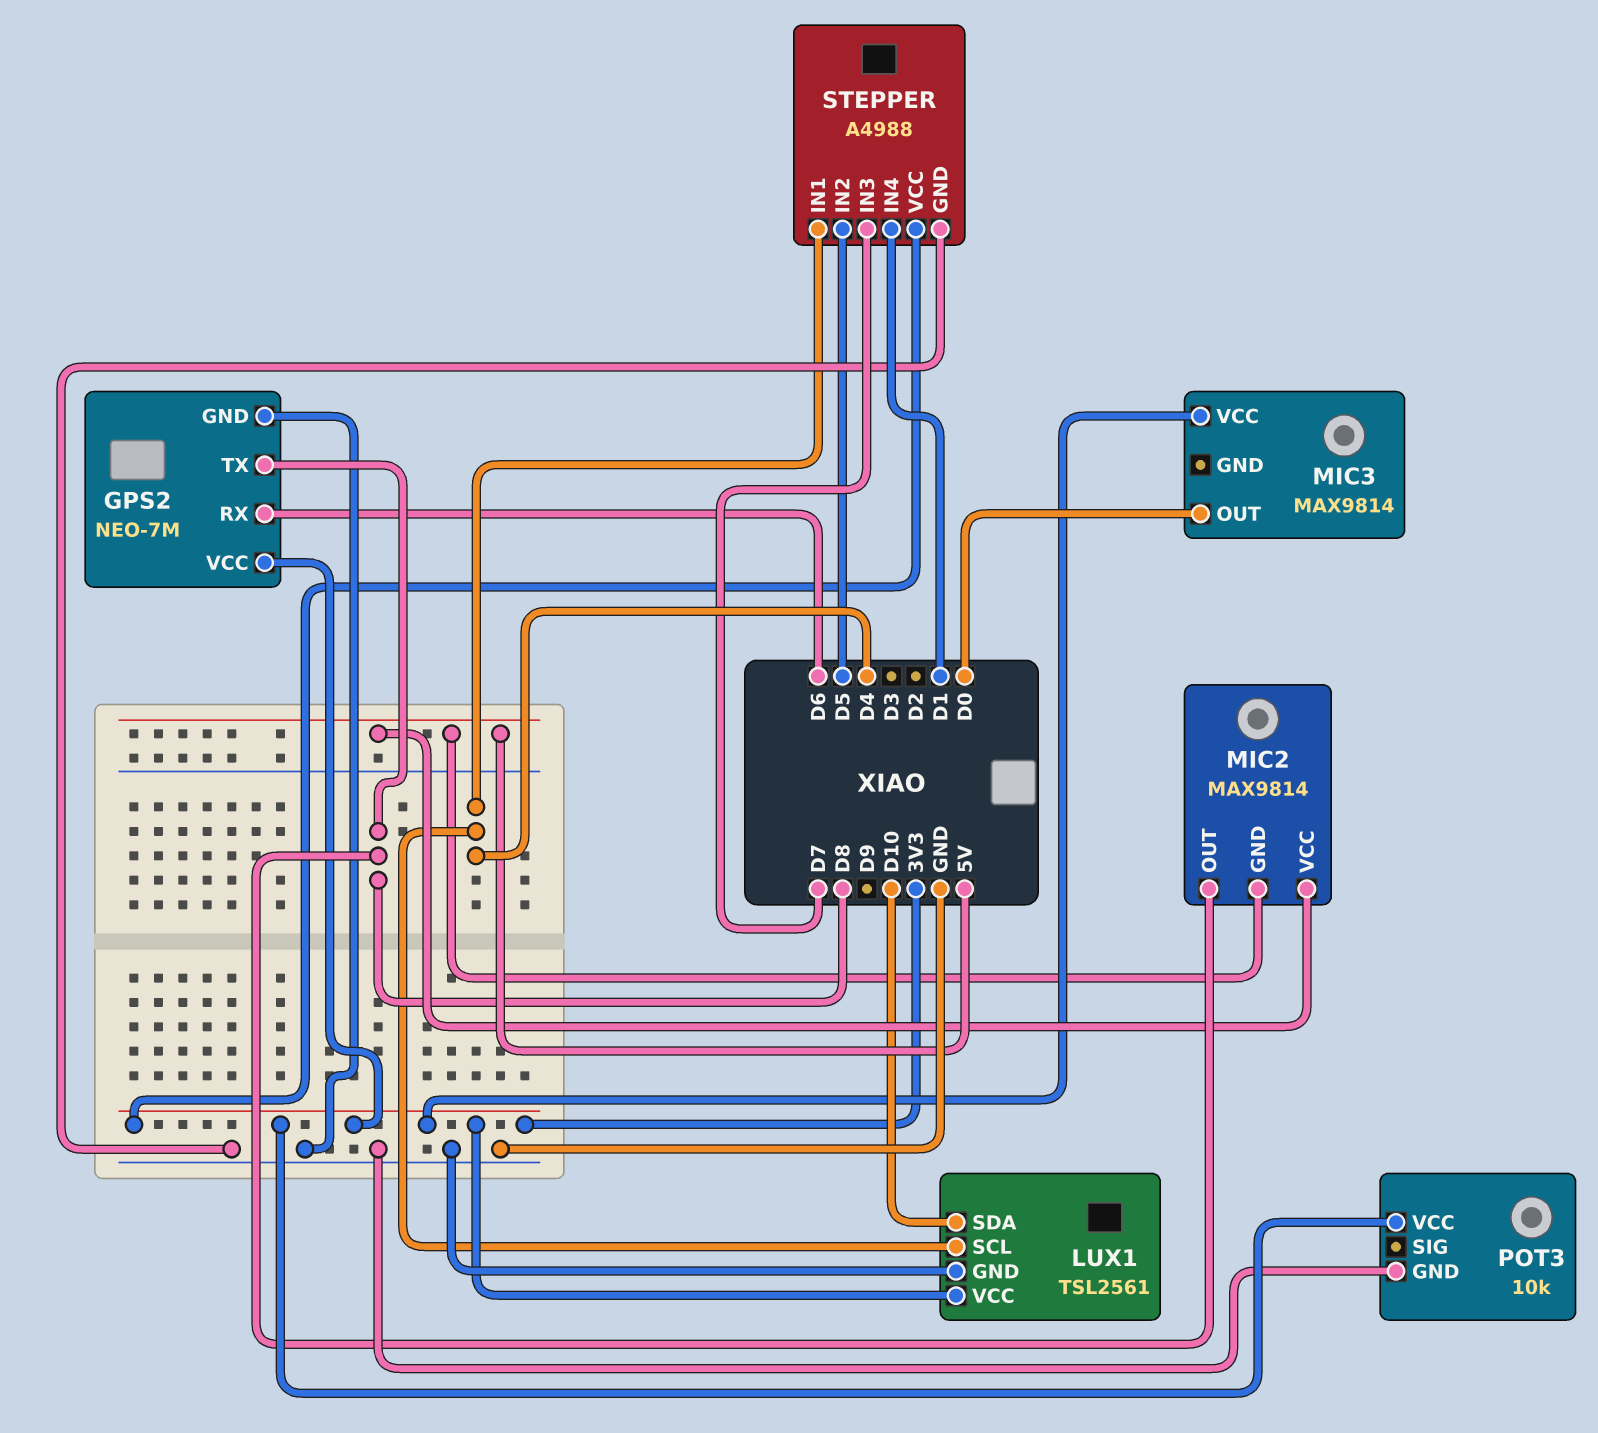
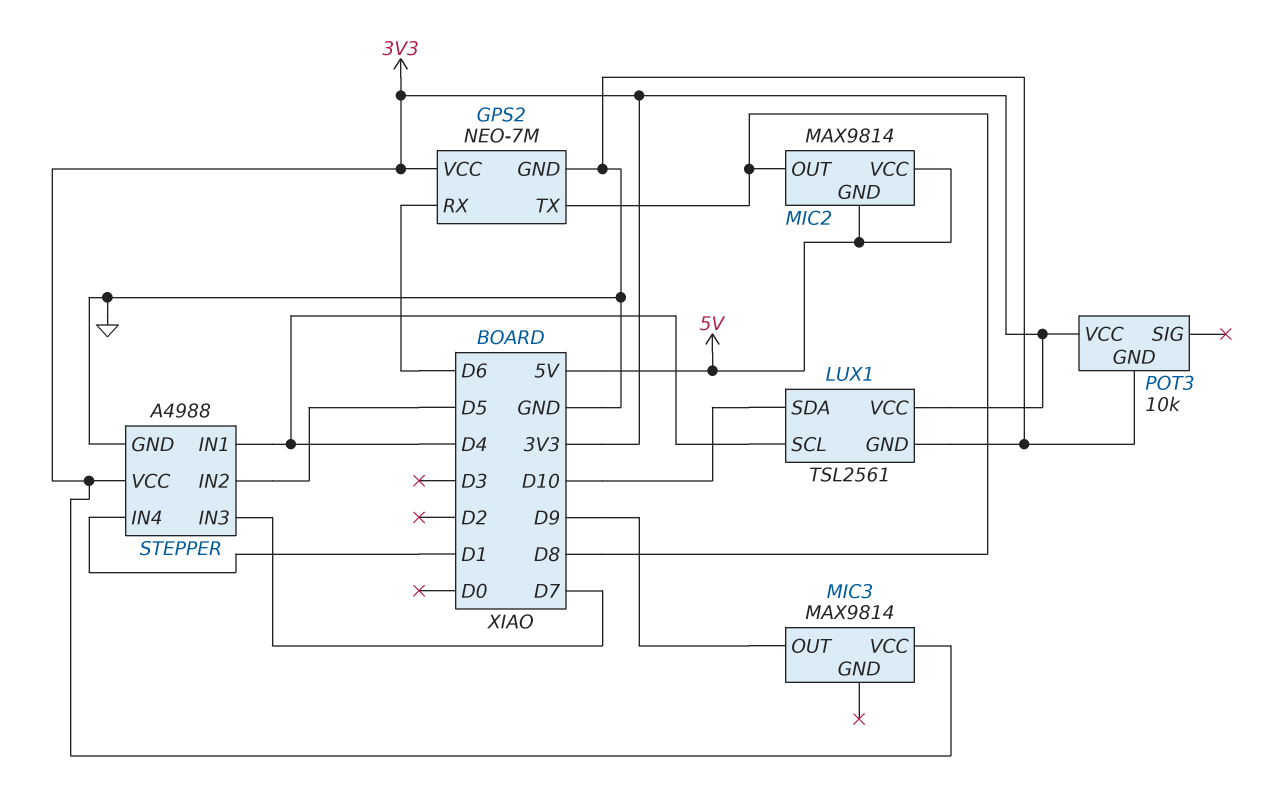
MIC3 pin OUT: D0 -> D9

